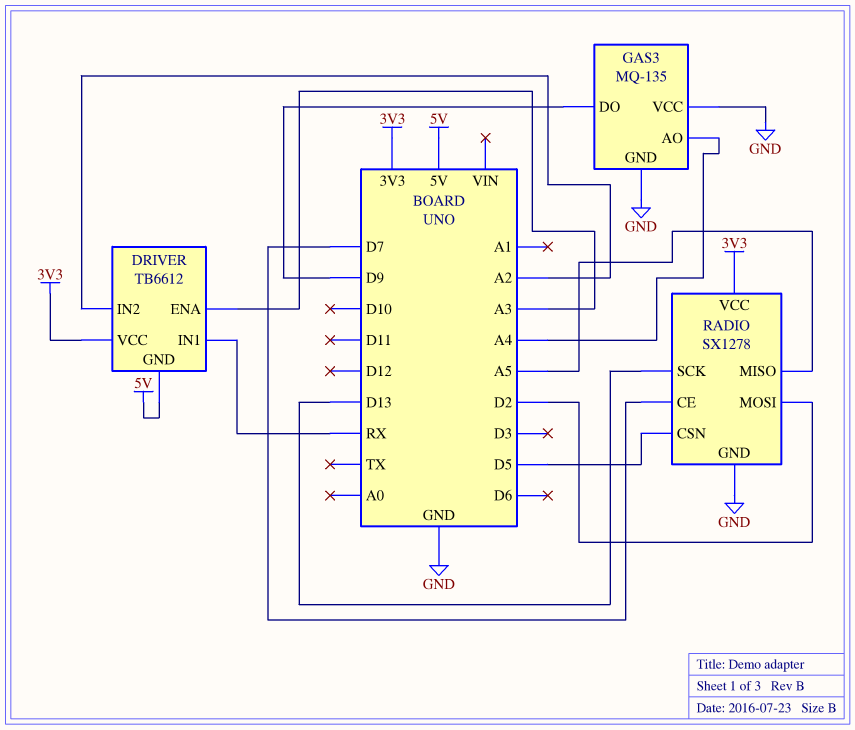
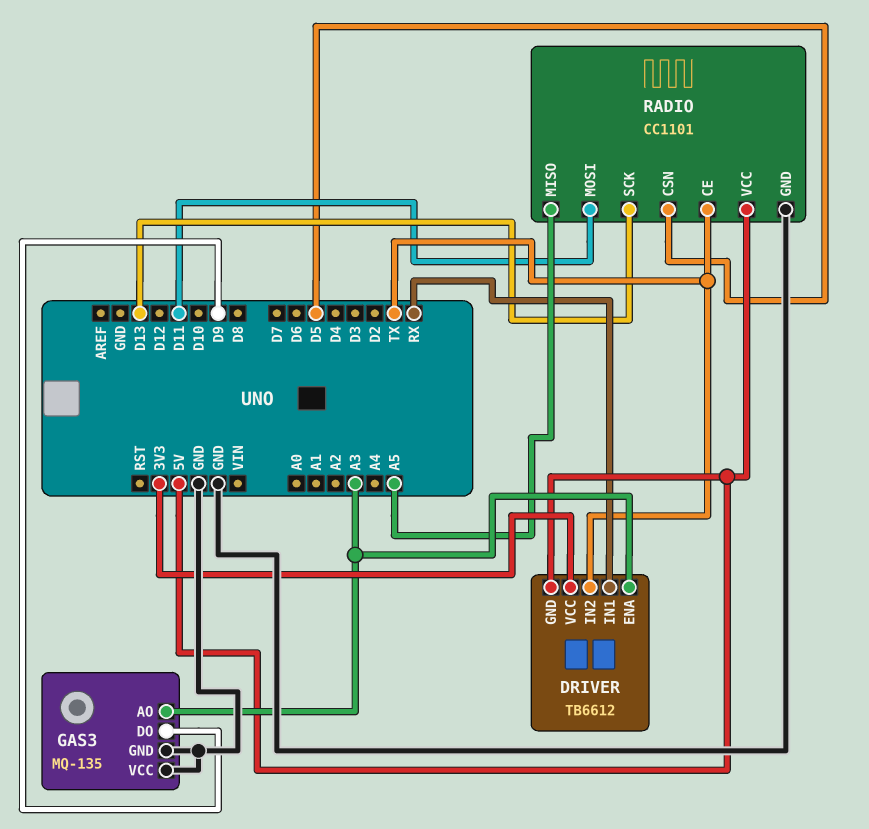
DRIVER pin IN2: A2 -> TX
GAS3 pin AO: A4 -> A3
RADIO: SX1278 -> CC1101
RADIO pin CE: D7 -> TX
RADIO pin MOSI: D2 -> D11
RADIO pin VCC: 3V3 -> 5V

